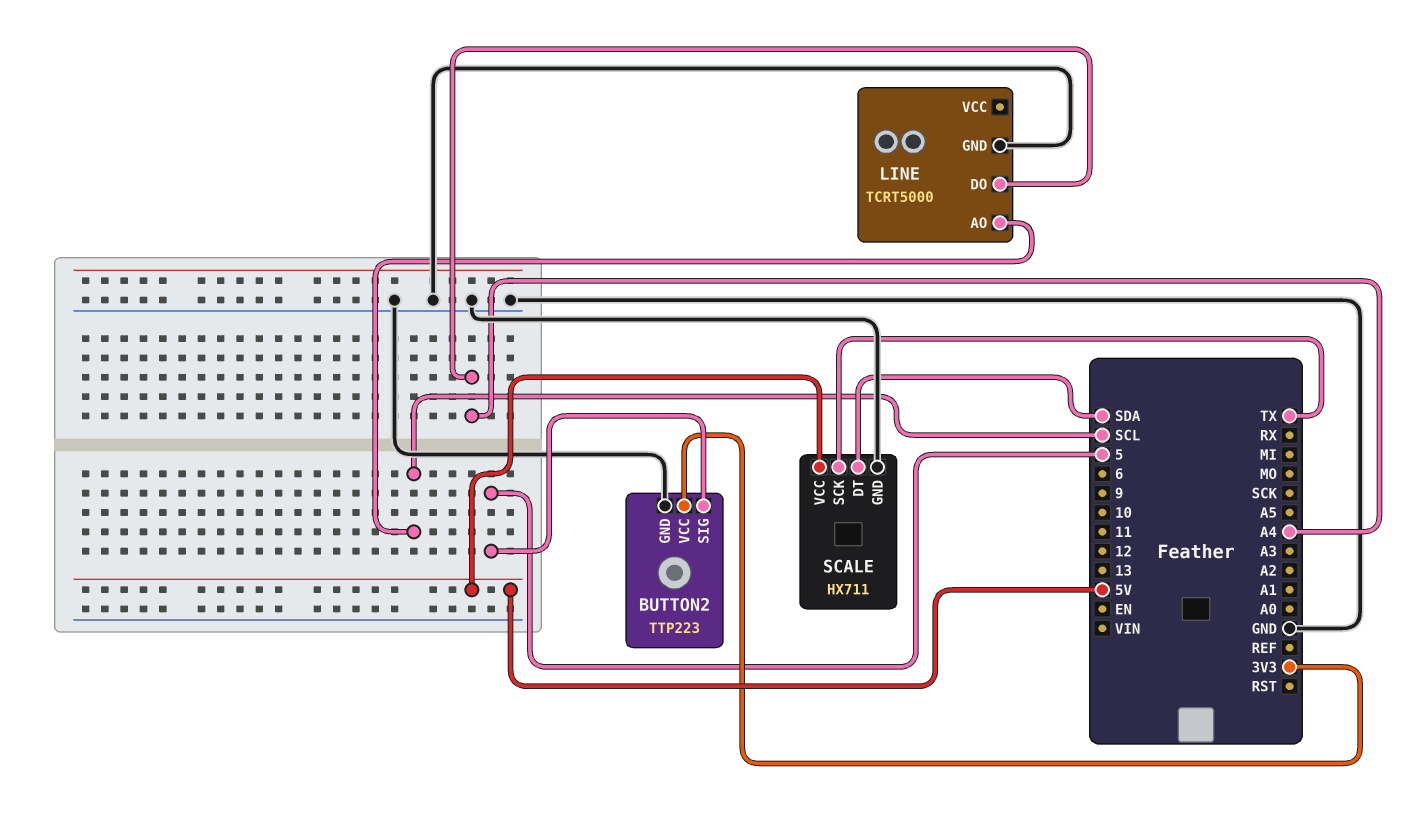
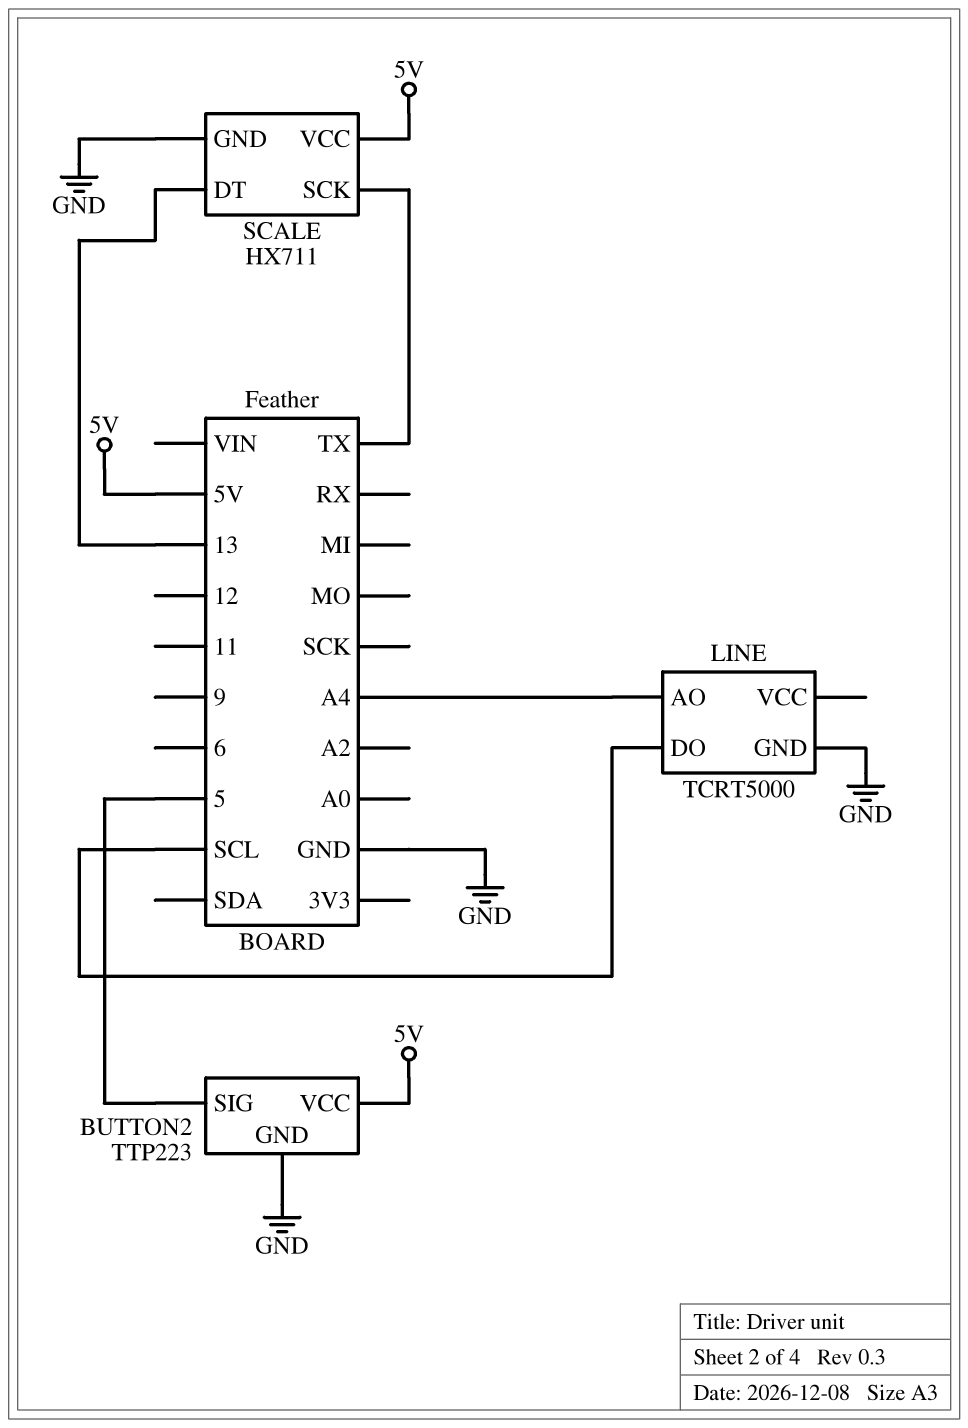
BUTTON2 pin VCC: 3V3 -> 5V
LINE pin AO: SCL -> A4
LINE pin DO: A4 -> SCL
SCALE pin DT: SDA -> 13

